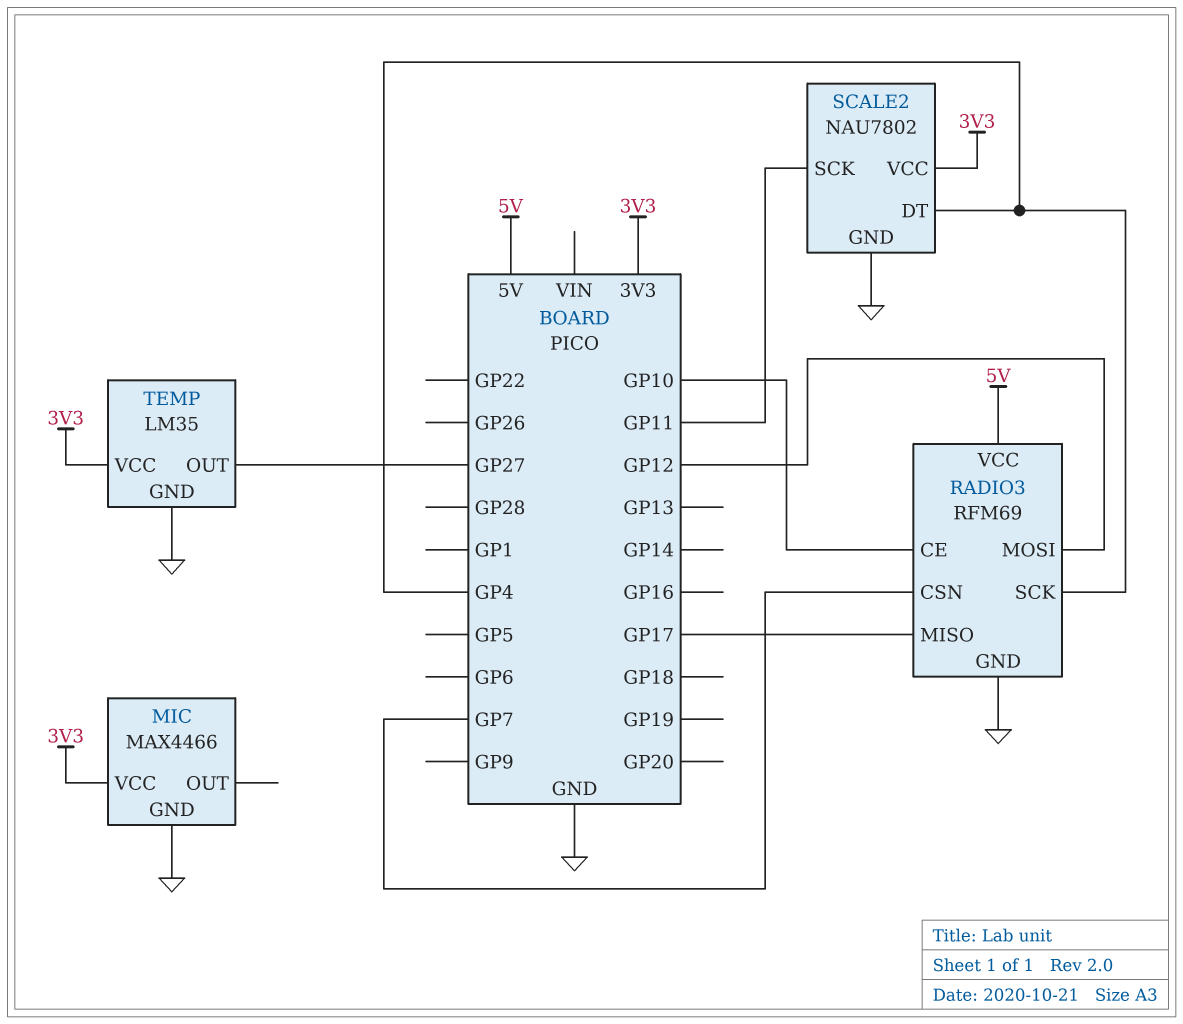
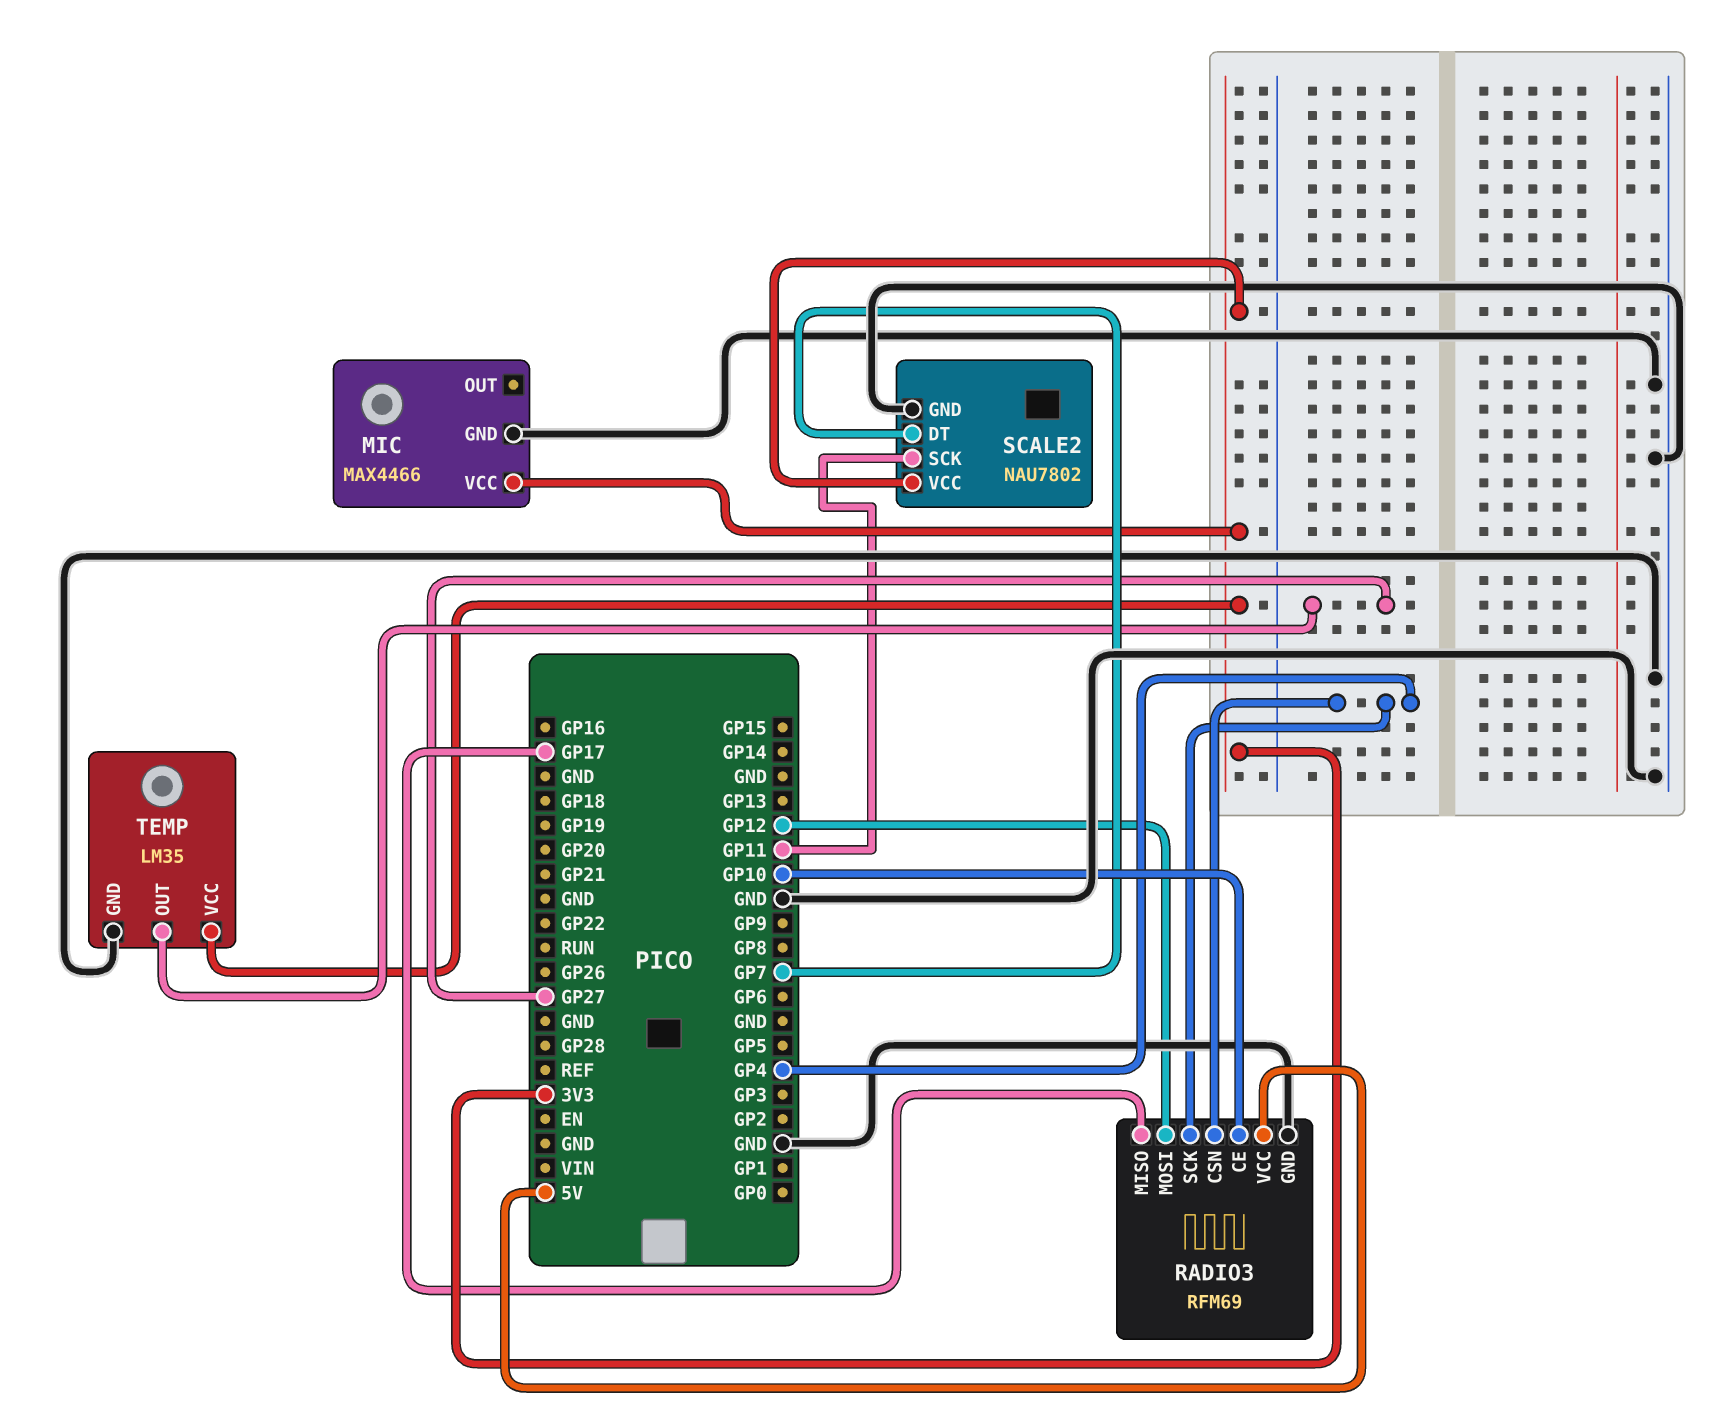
RADIO3 pin CSN: GP7 -> GP4
SCALE2 pin DT: GP4 -> GP7

